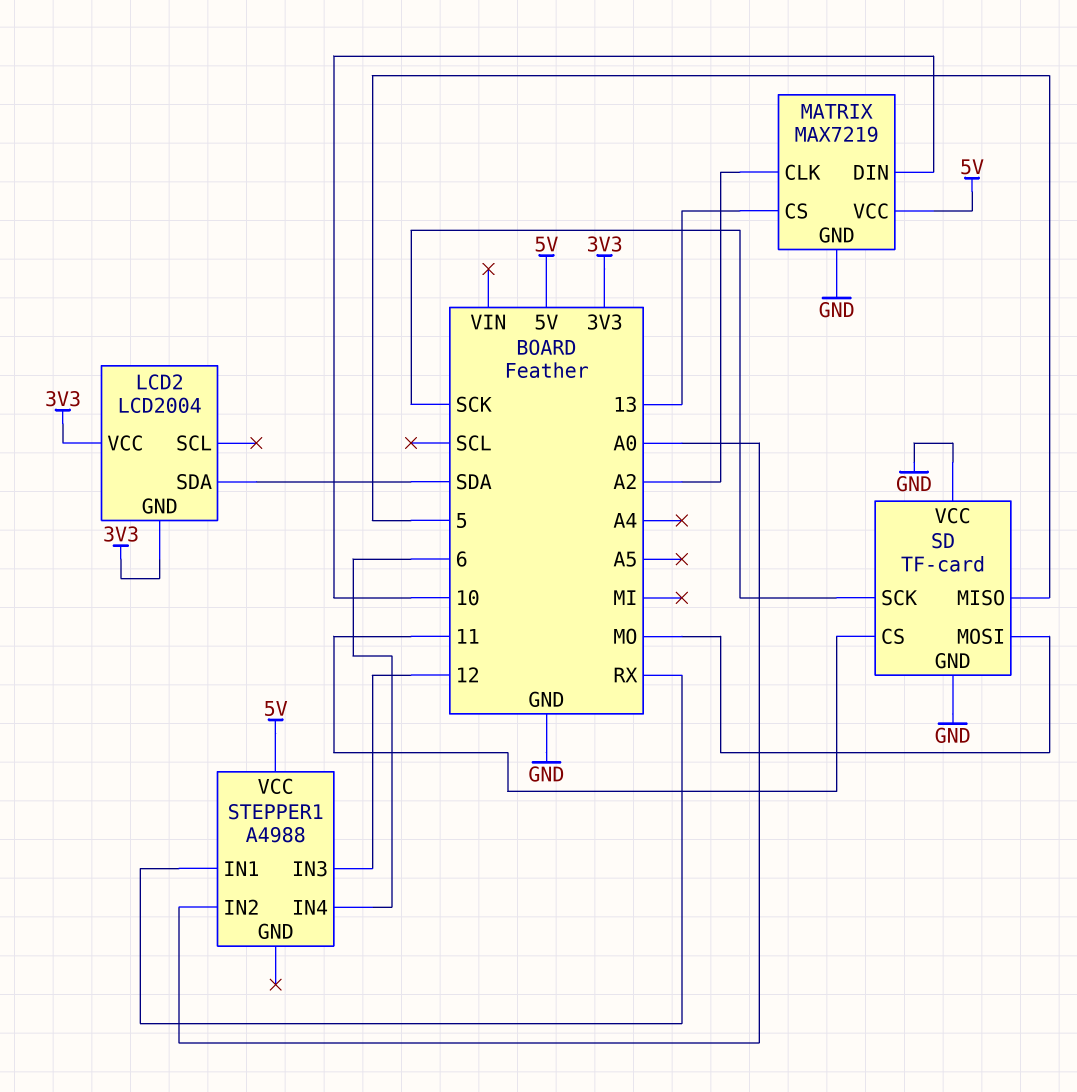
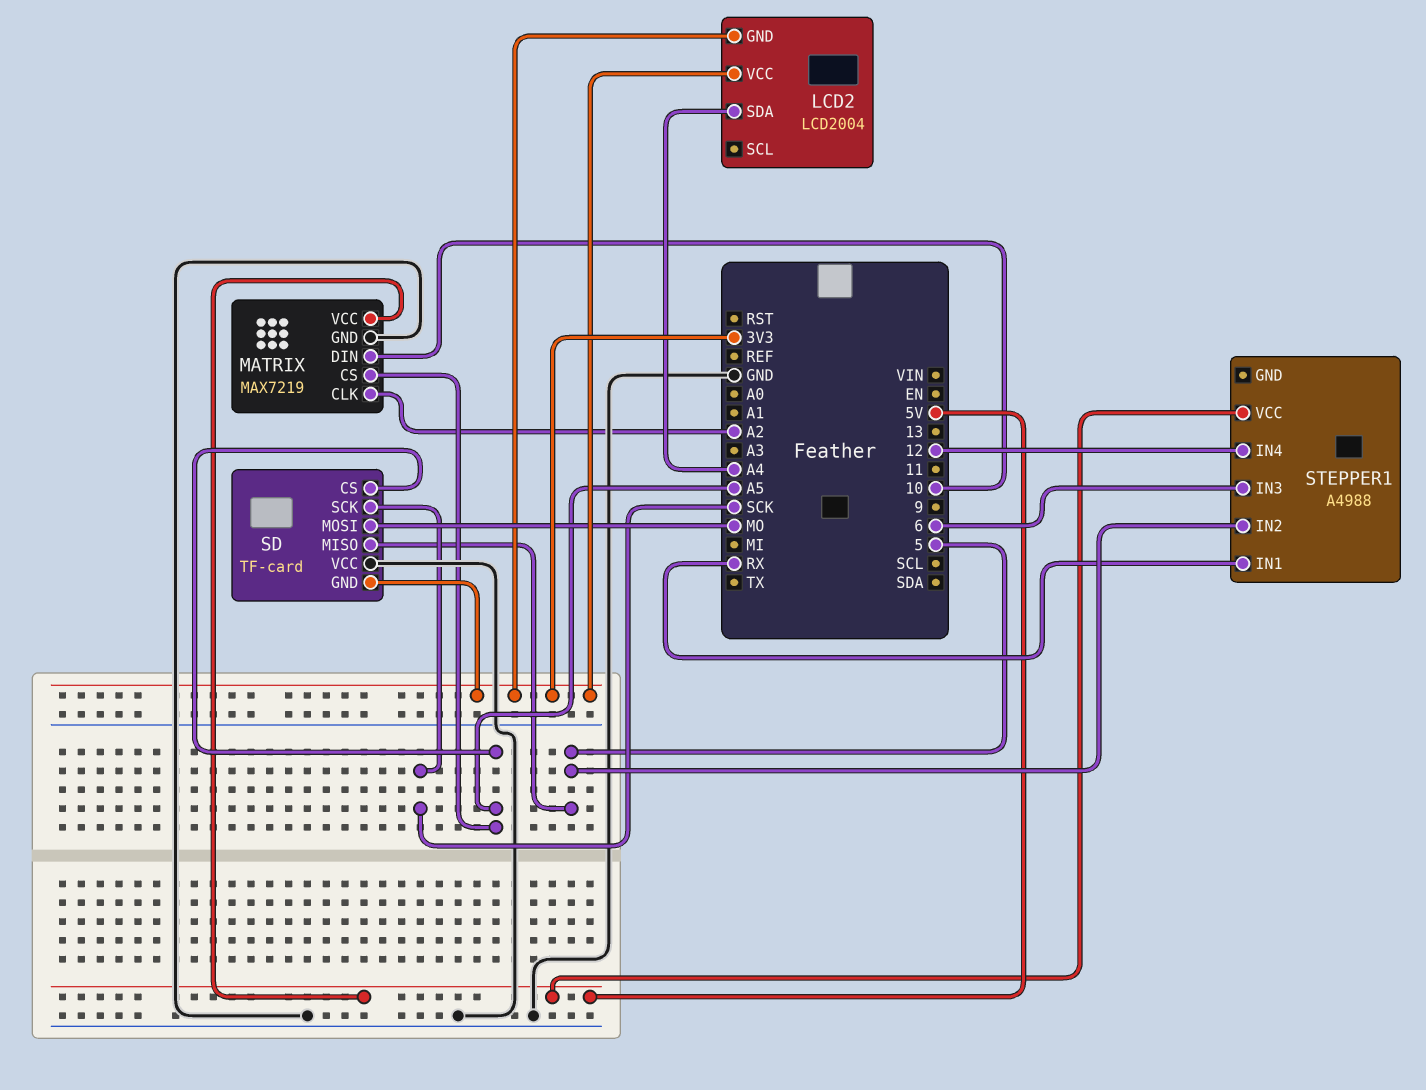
LCD2 pin SDA: SDA -> A4
MATRIX pin CS: 13 -> A5
SD pin CS: 11 -> A5
SD pin GND: GND -> 3V3
STEPPER1 pin IN2: A0 -> 5
STEPPER1 pin IN3: 12 -> 6
STEPPER1 pin IN4: 6 -> 12

